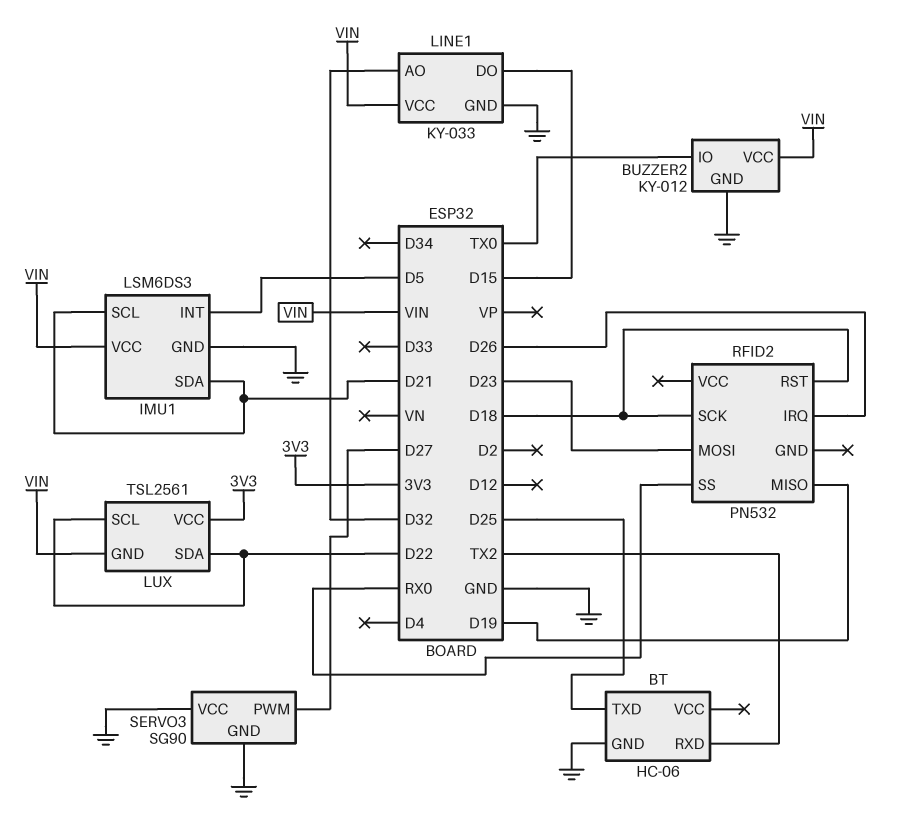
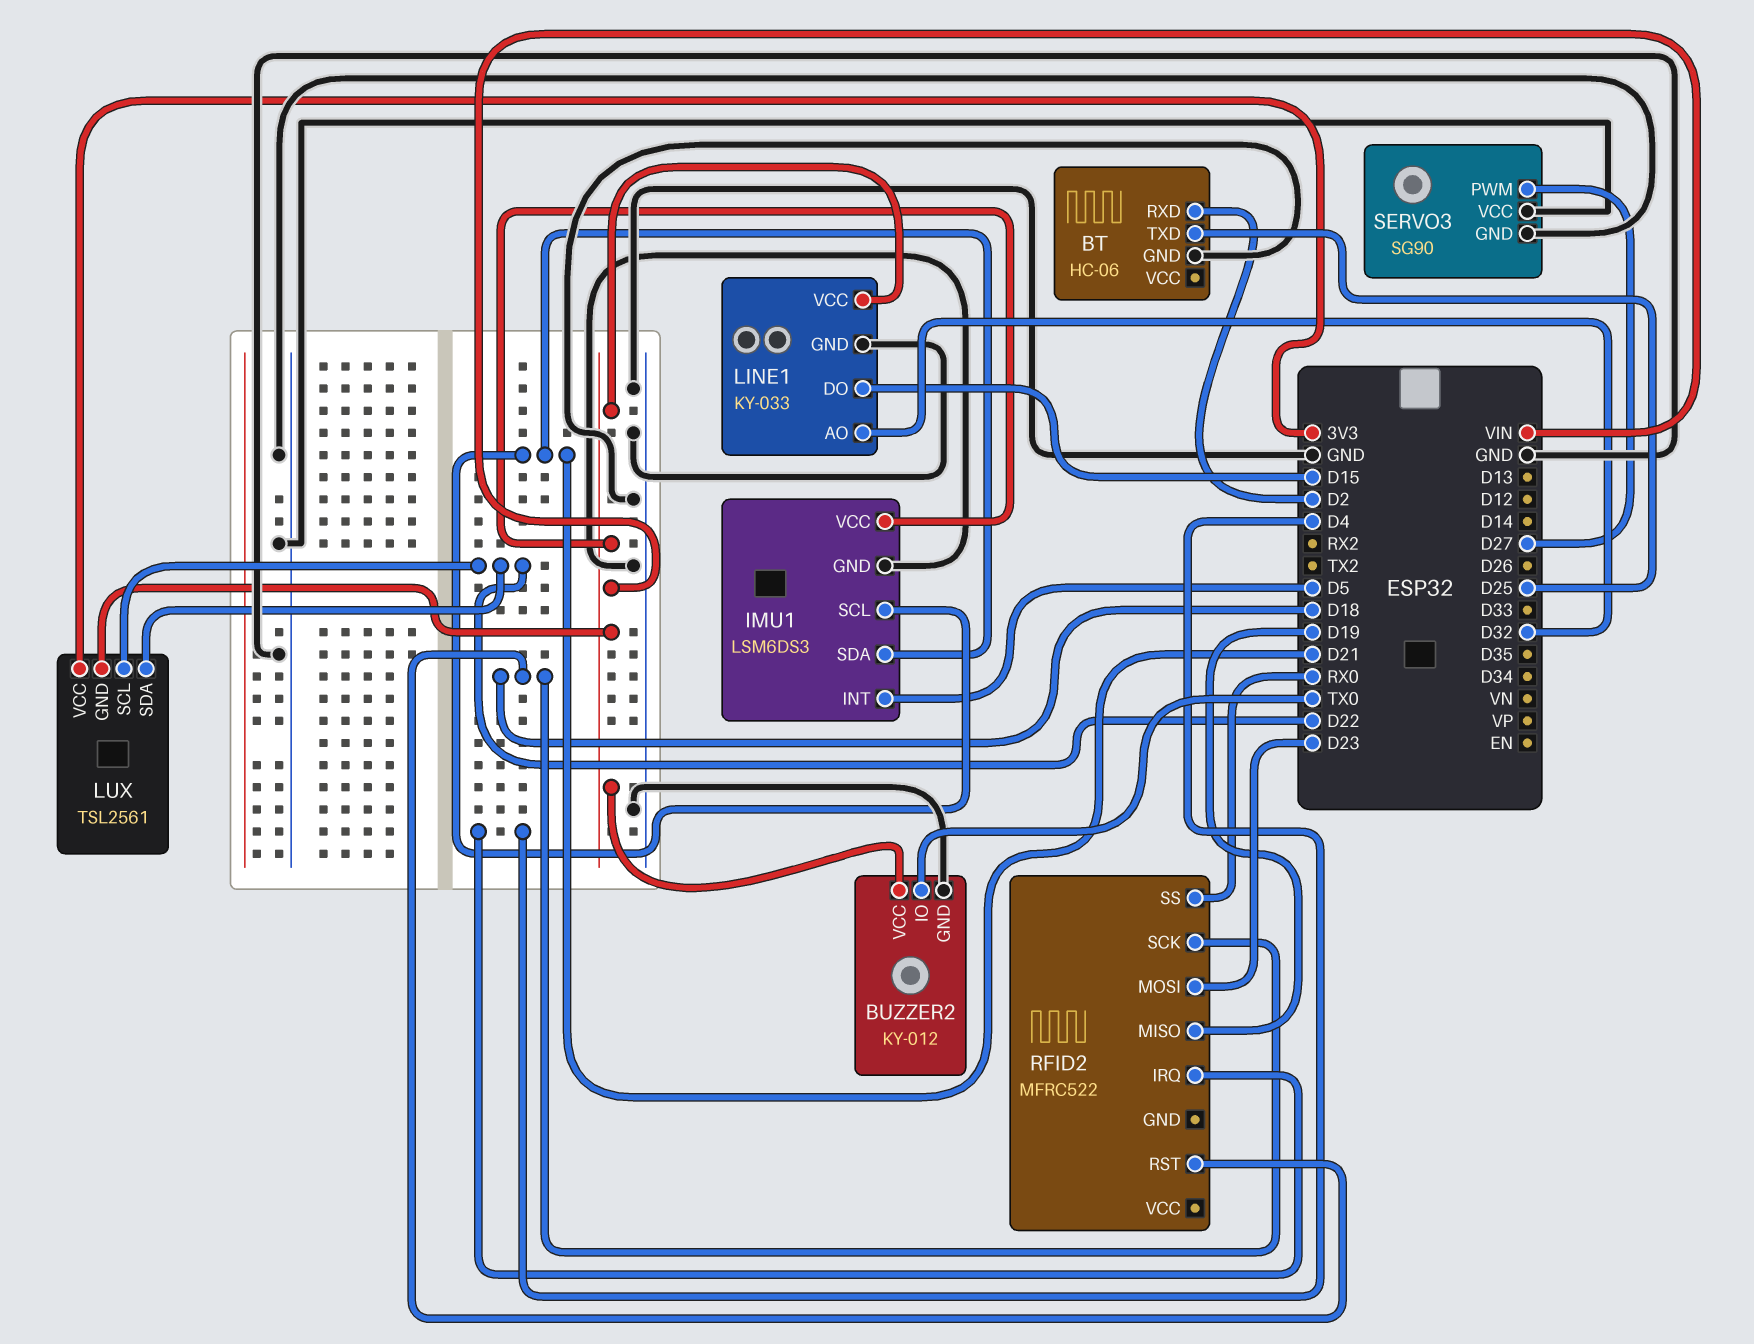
BT pin RXD: TX2 -> D2
RFID2: PN532 -> MFRC522
RFID2 pin IRQ: D26 -> D4

